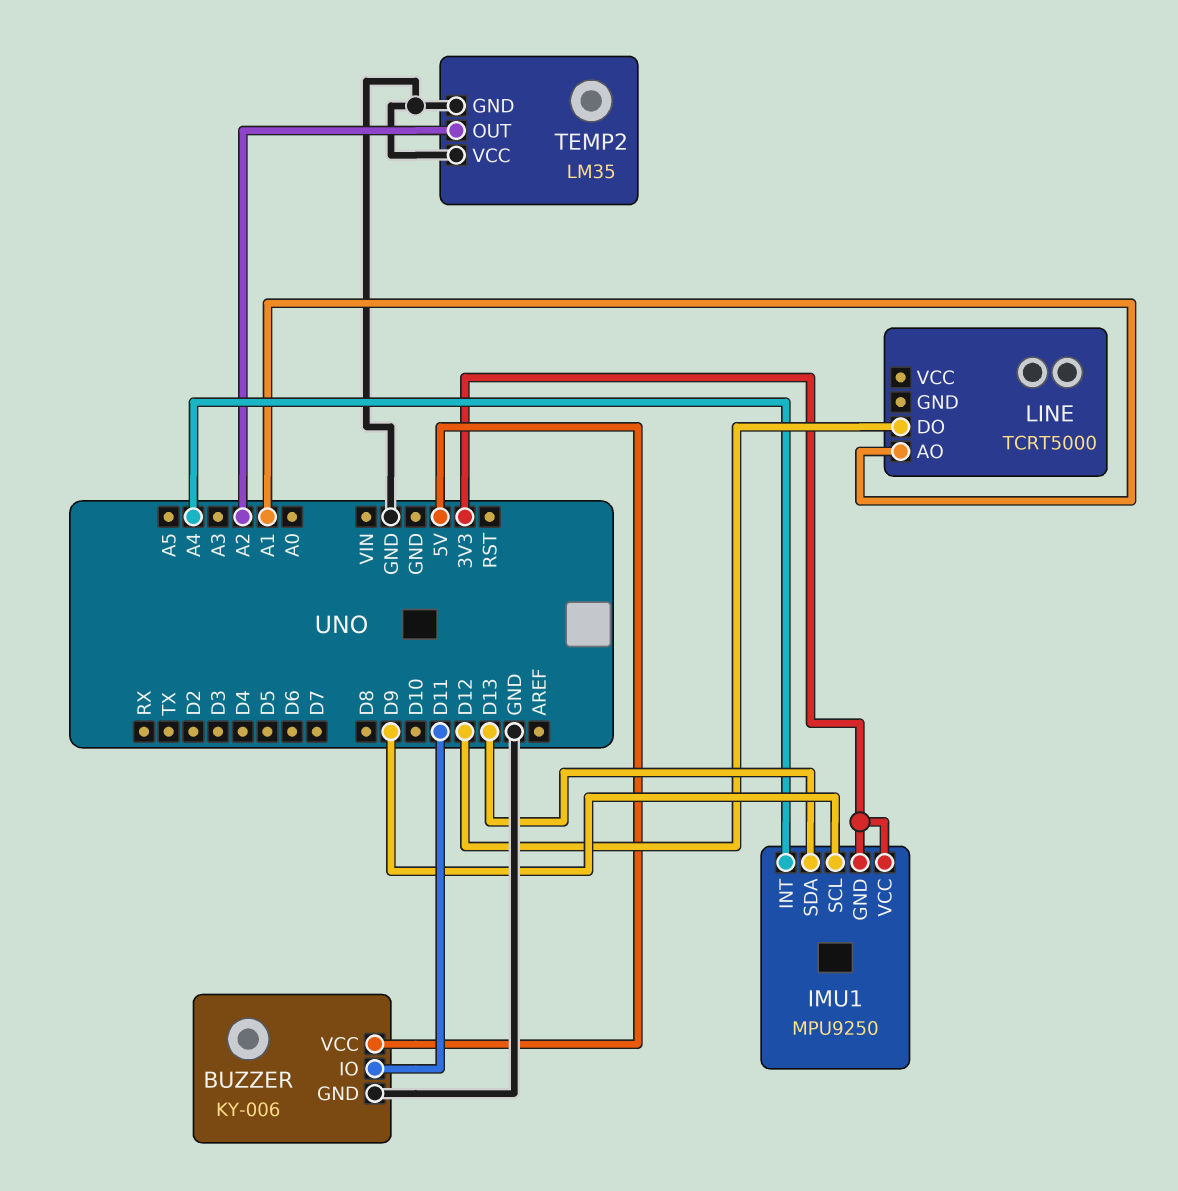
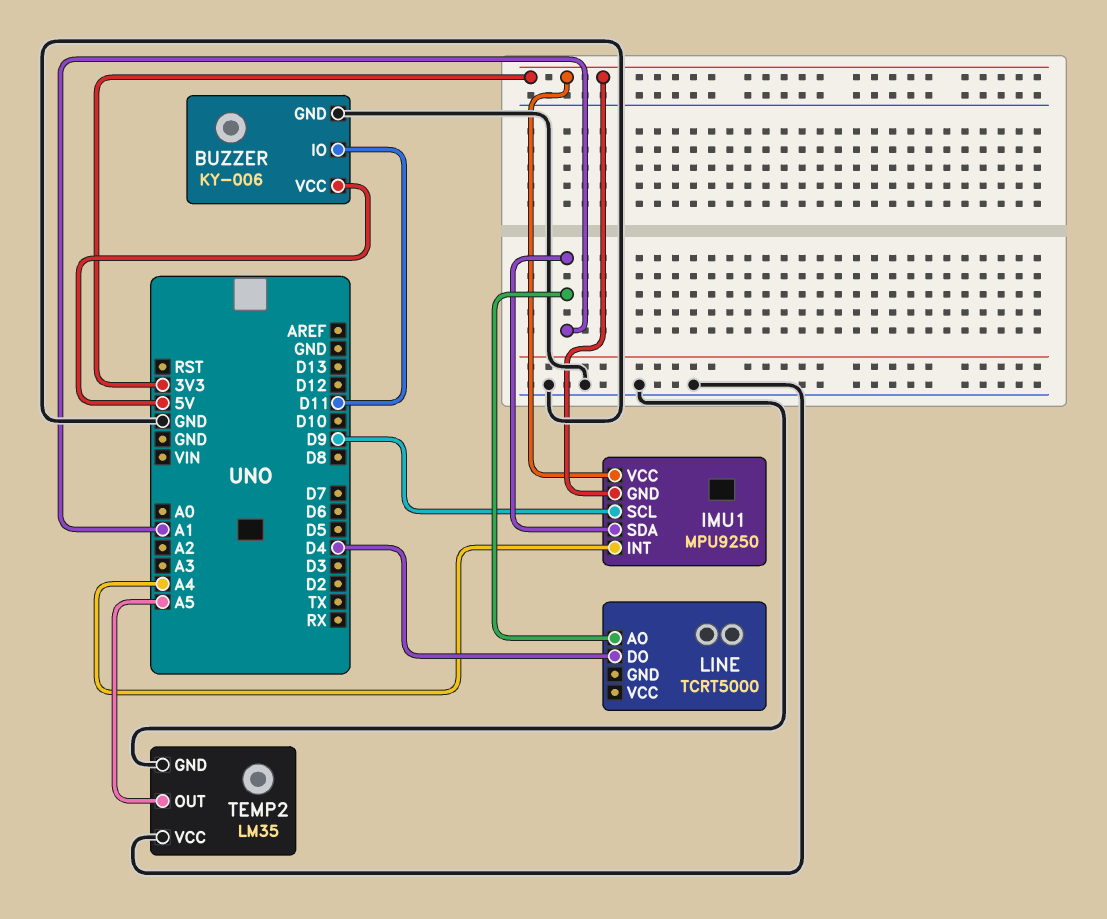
IMU1 pin SDA: D13 -> A1
LINE pin DO: D12 -> D4
TEMP2 pin OUT: A2 -> A5

